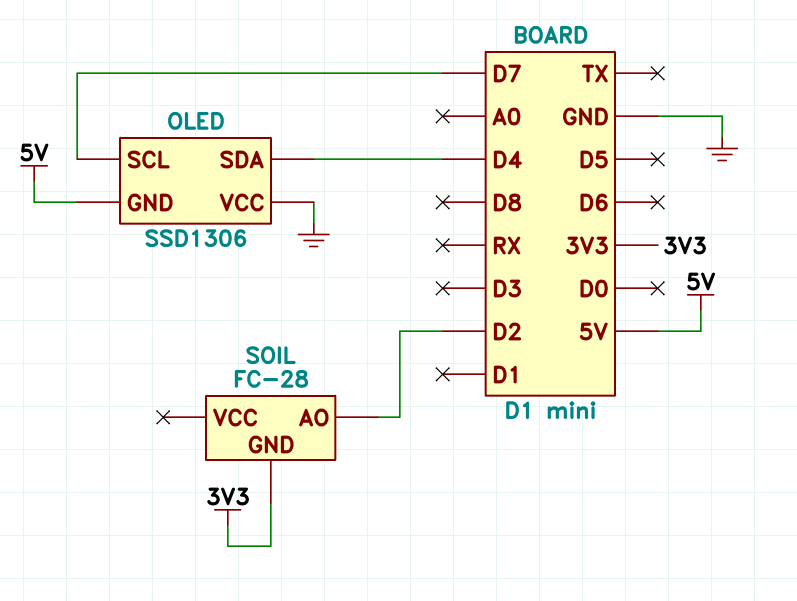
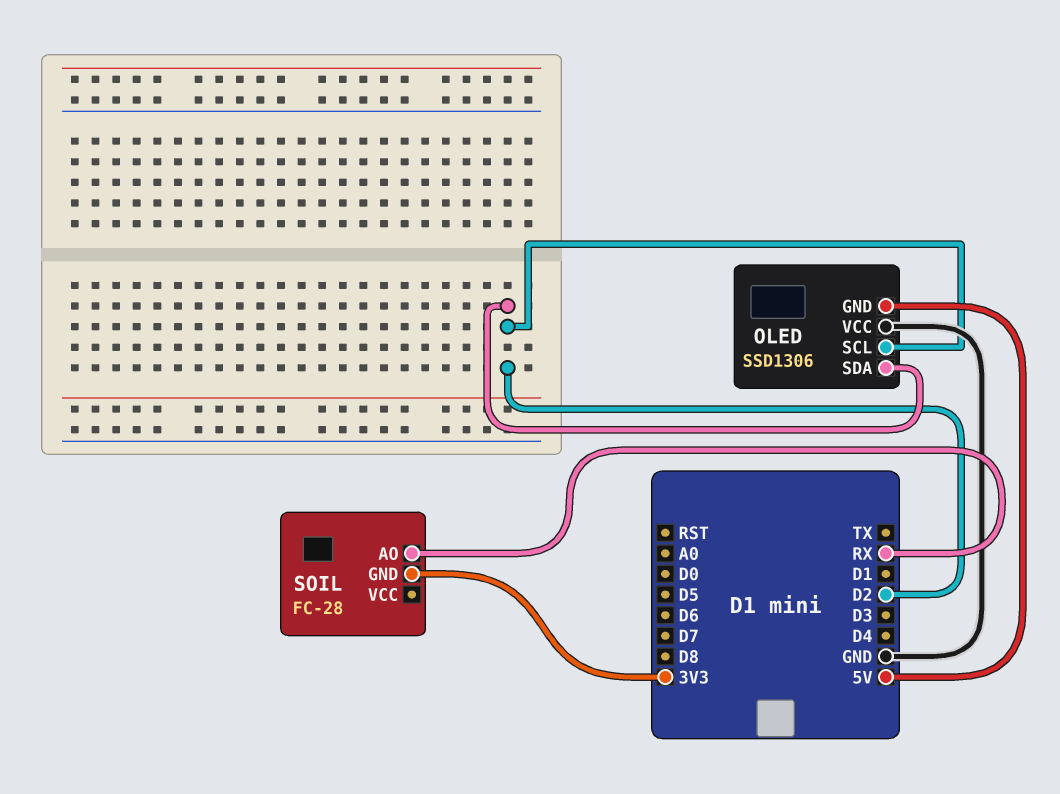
OLED pin SCL: D7 -> D2
OLED pin SDA: D4 -> D2
SOIL pin AO: D2 -> RX

